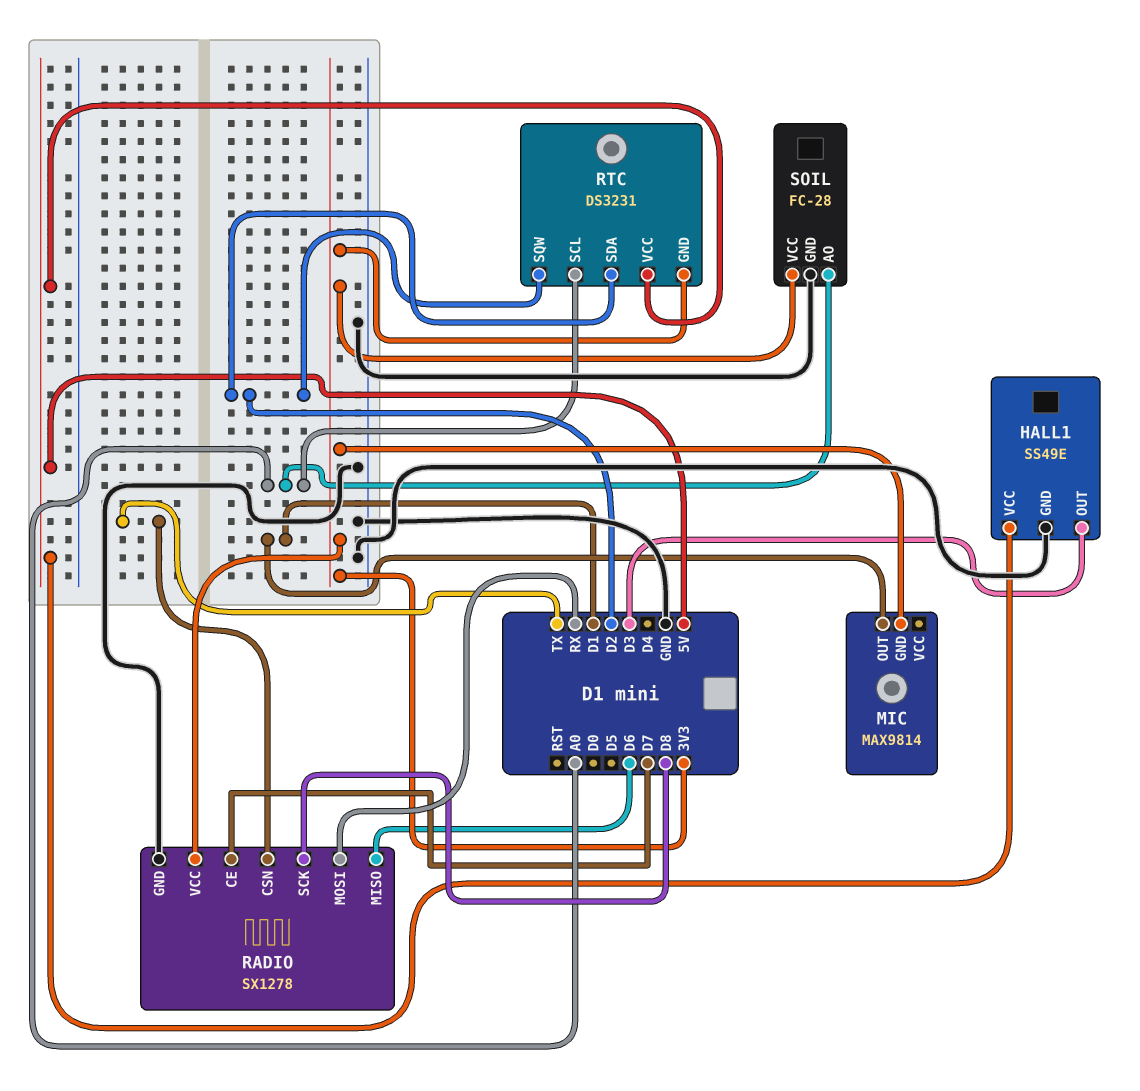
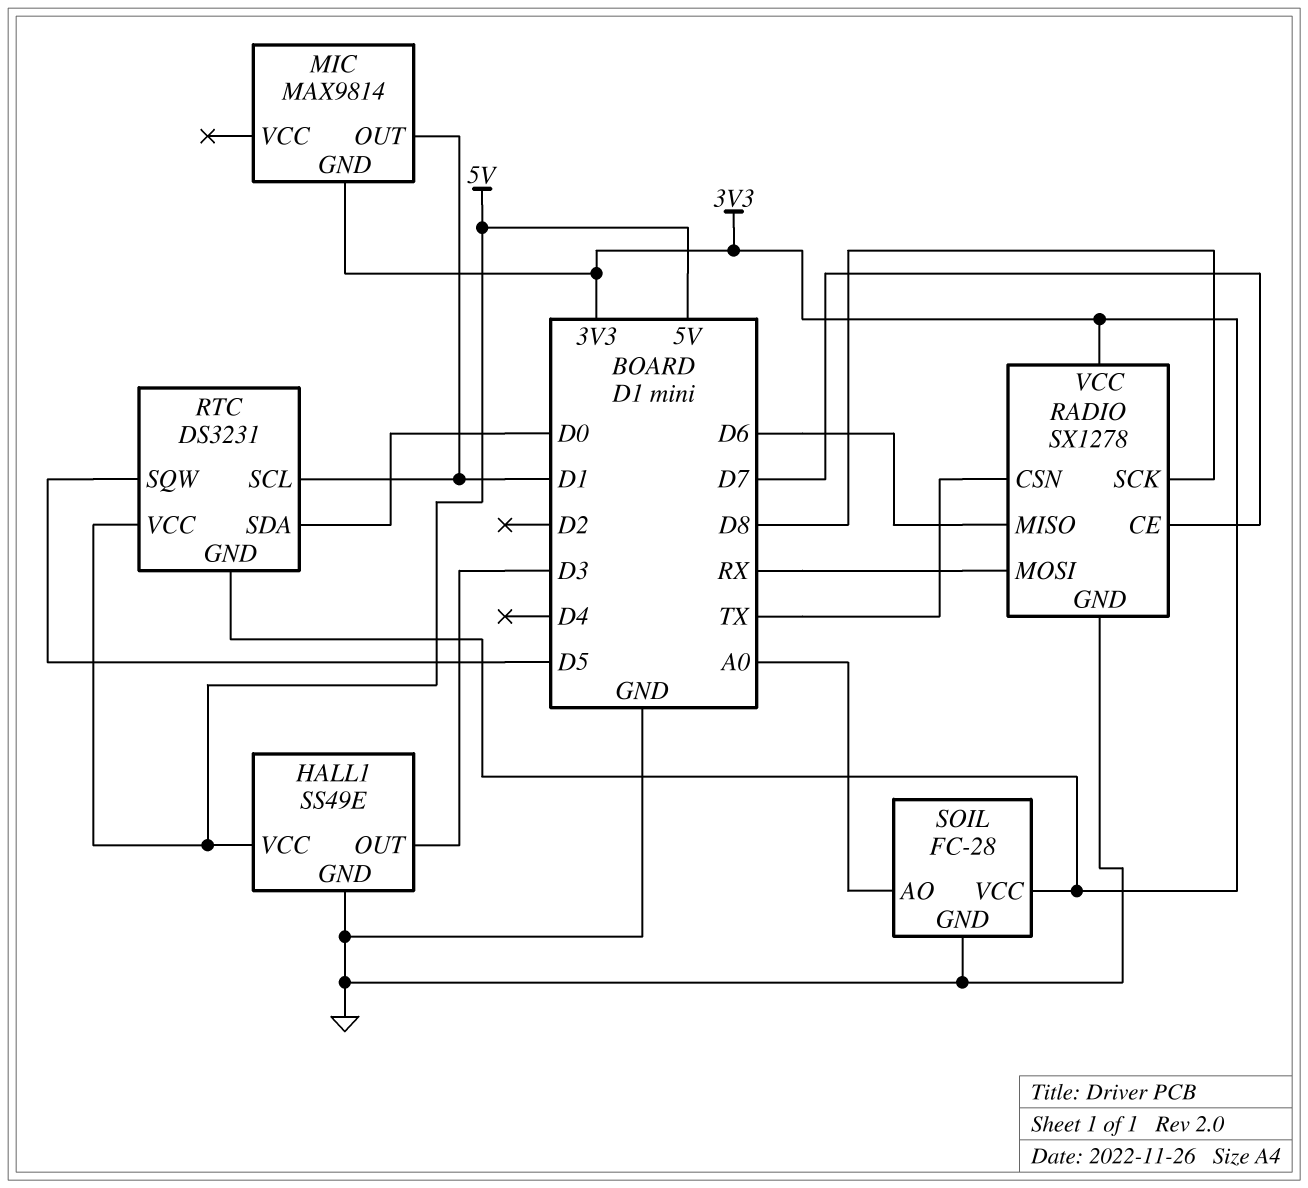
RTC pin SCL: A0 -> D1
RTC pin SDA: D2 -> D0
RTC pin SQW: D2 -> D5

